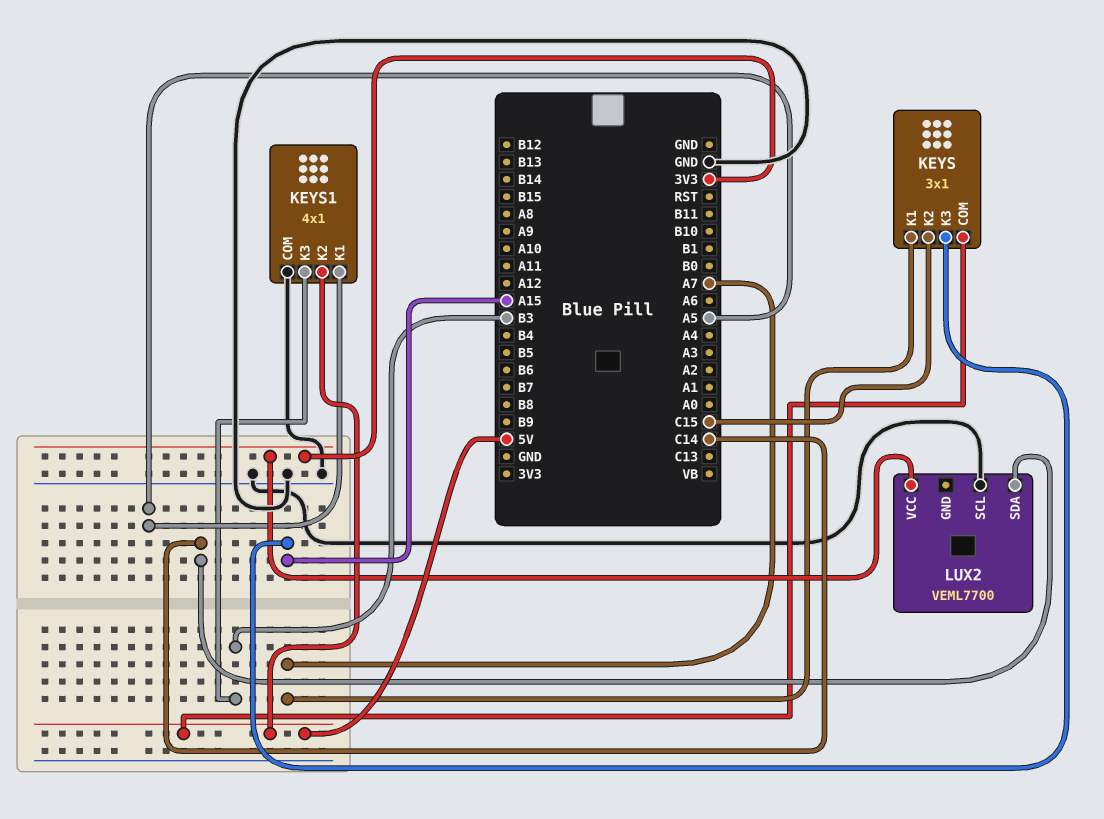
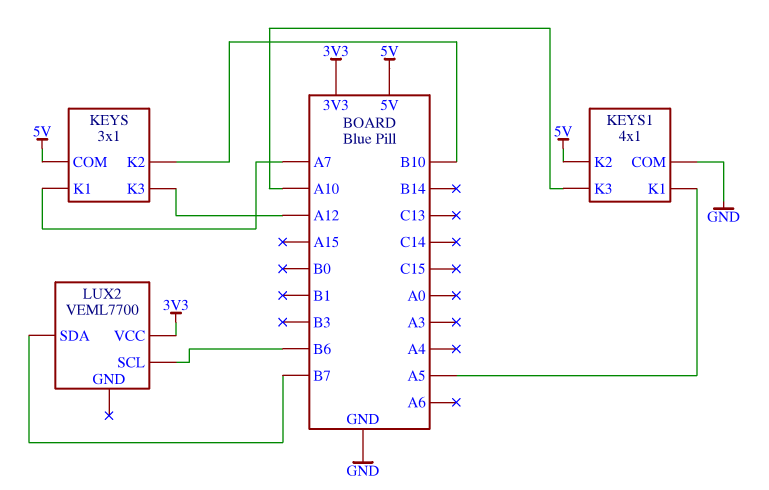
KEYS pin K2: C15 -> B10
KEYS pin K3: A15 -> A12
KEYS1 pin K3: B3 -> A10
LUX2 pin SCL: GND -> B6
LUX2 pin SDA: C14 -> B7

